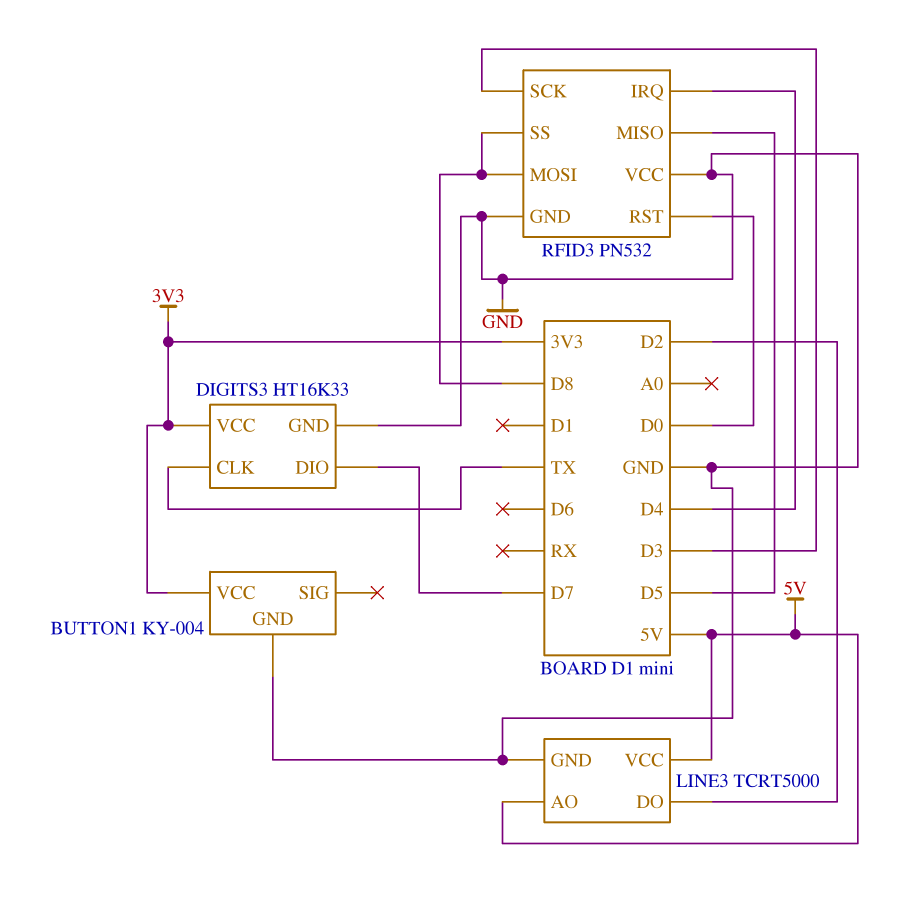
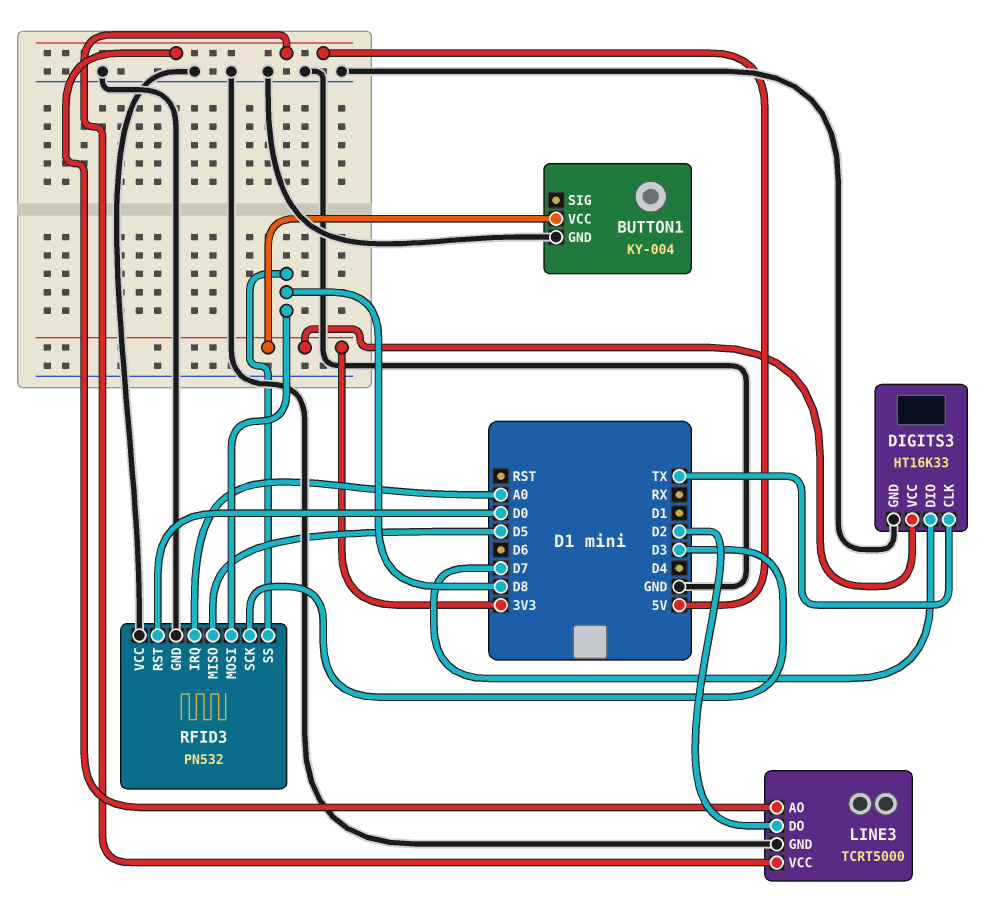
RFID3 pin IRQ: D4 -> A0

